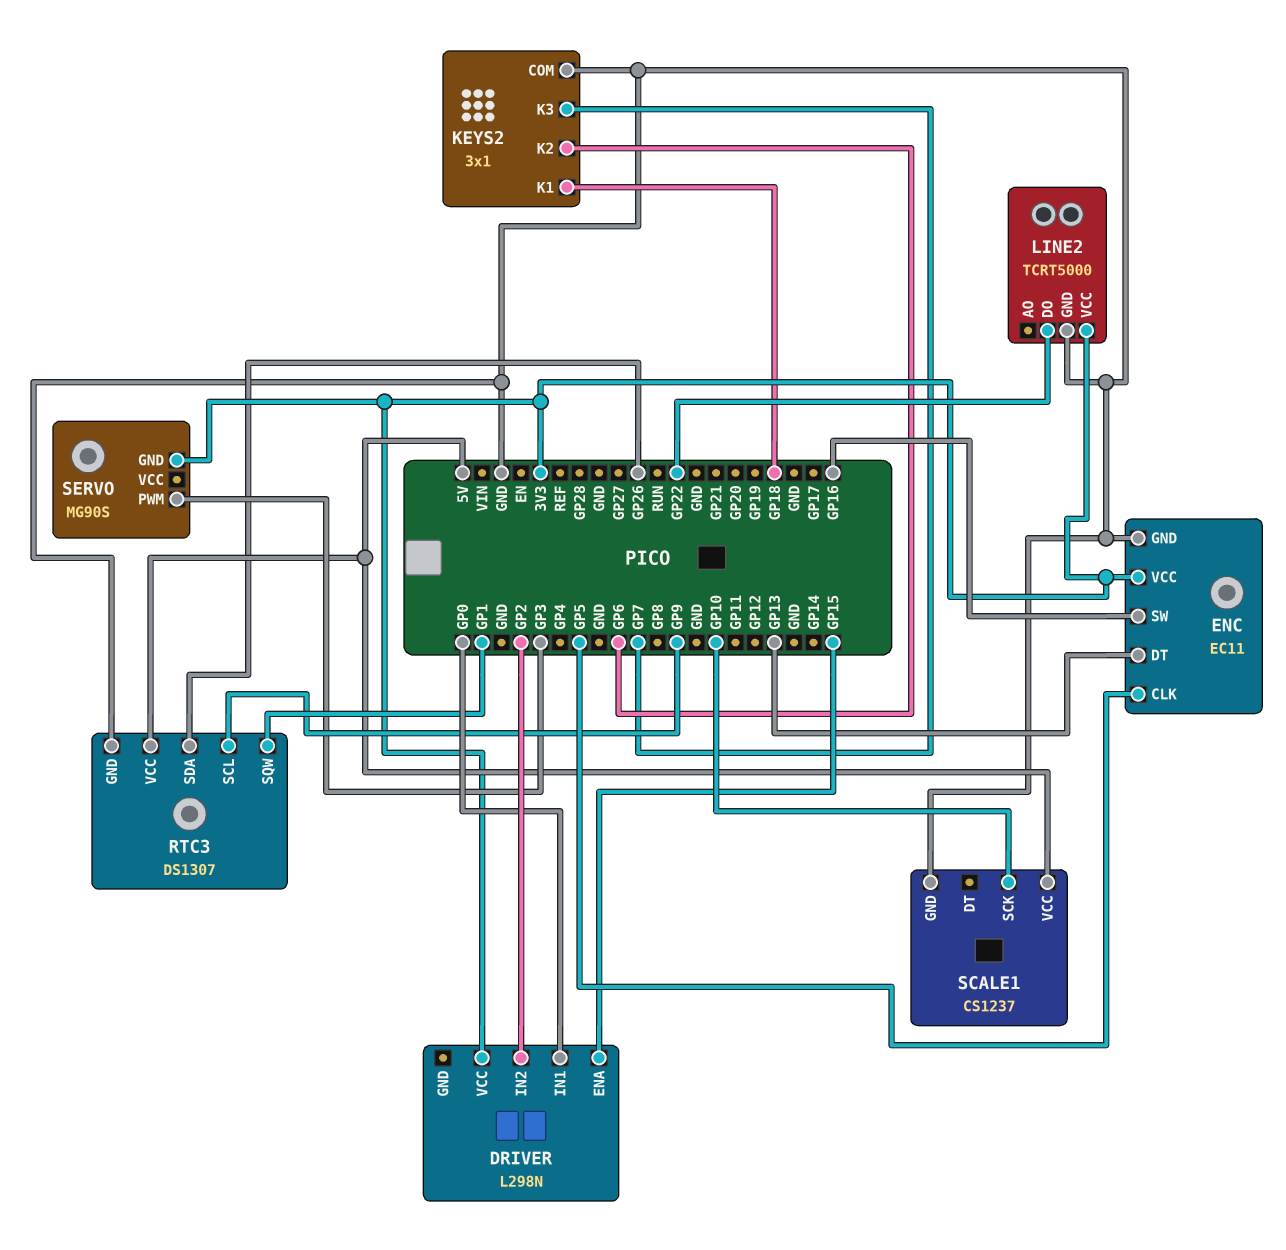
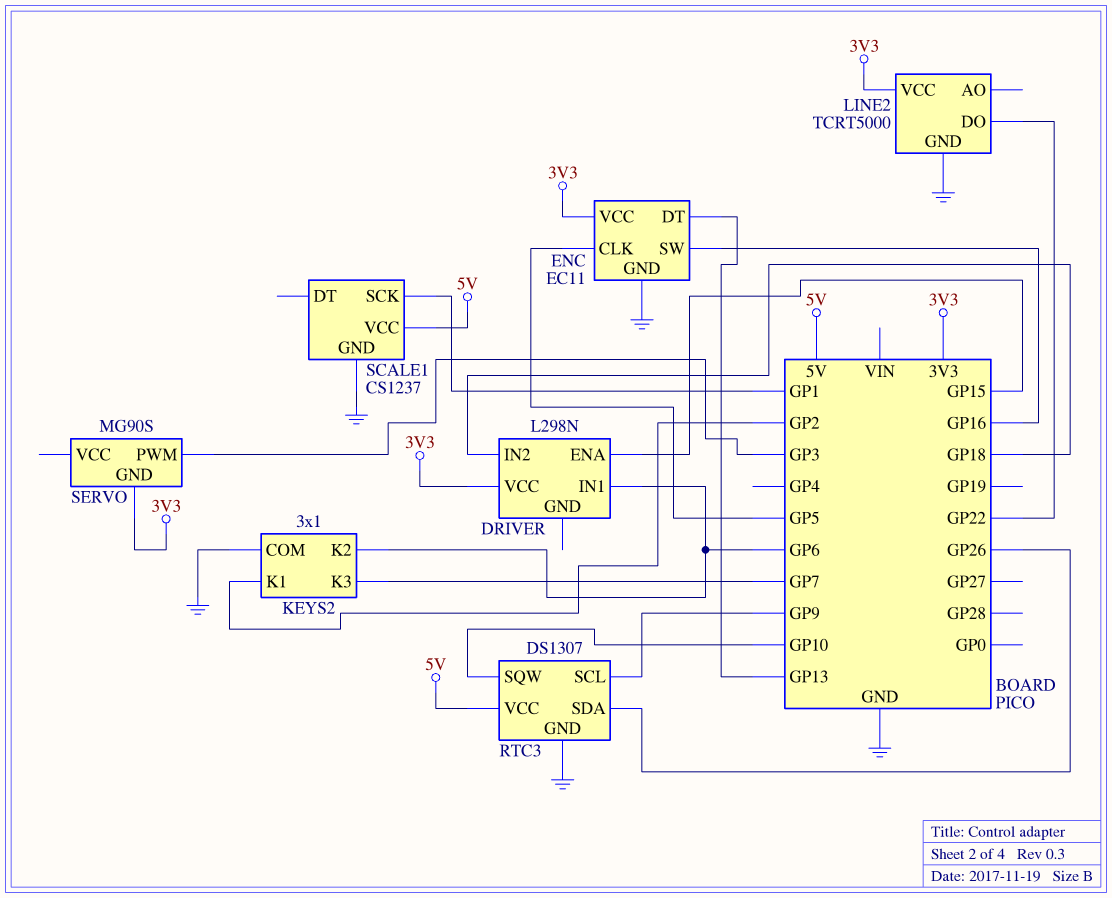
DRIVER pin IN1: GP0 -> GP6
DRIVER pin IN2: GP2 -> GP18
KEYS2 pin K1: GP18 -> GP2
RTC3 pin SQW: GP1 -> GP10
SCALE1 pin SCK: GP10 -> GP1

